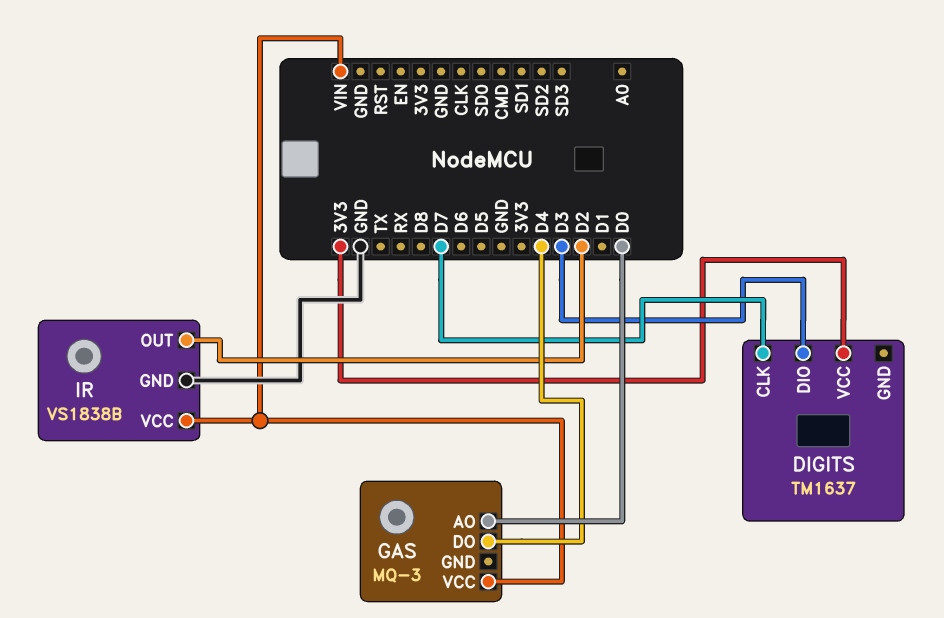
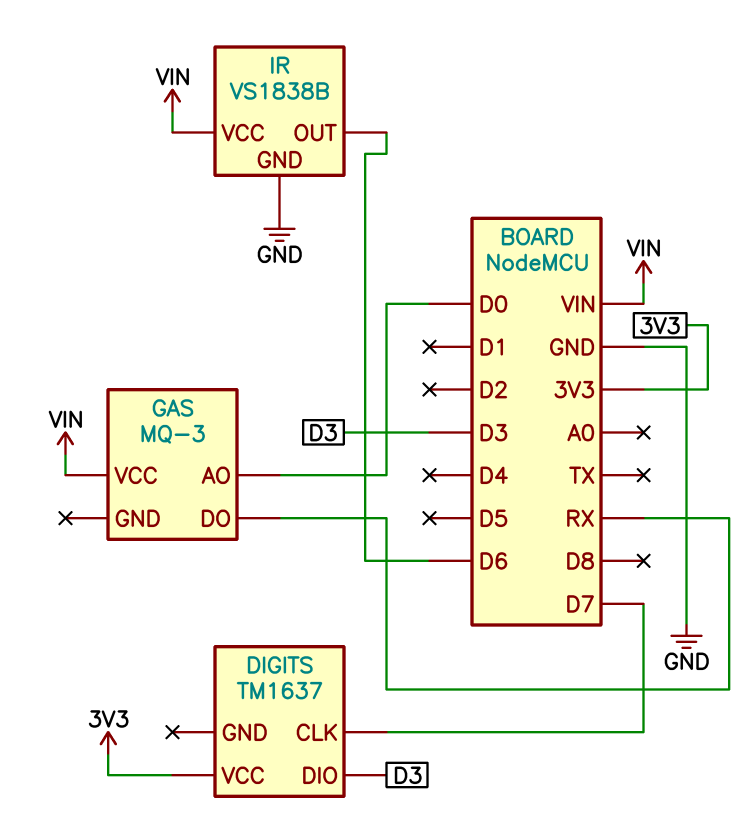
GAS pin DO: D4 -> RX
IR pin OUT: D2 -> D6

